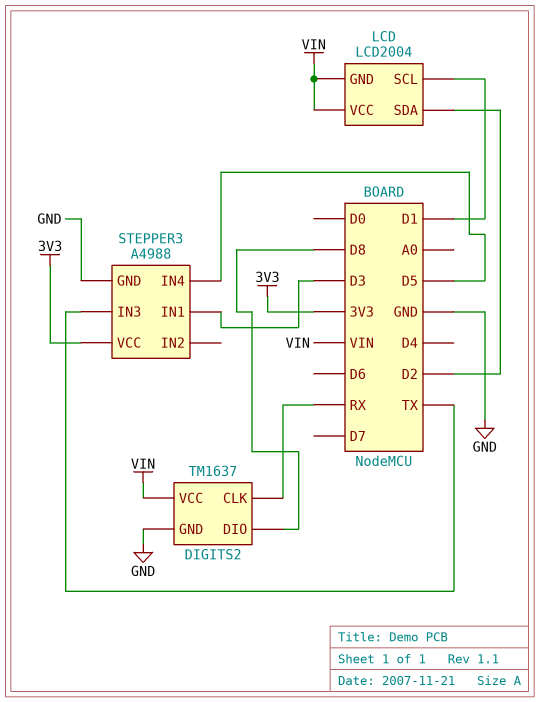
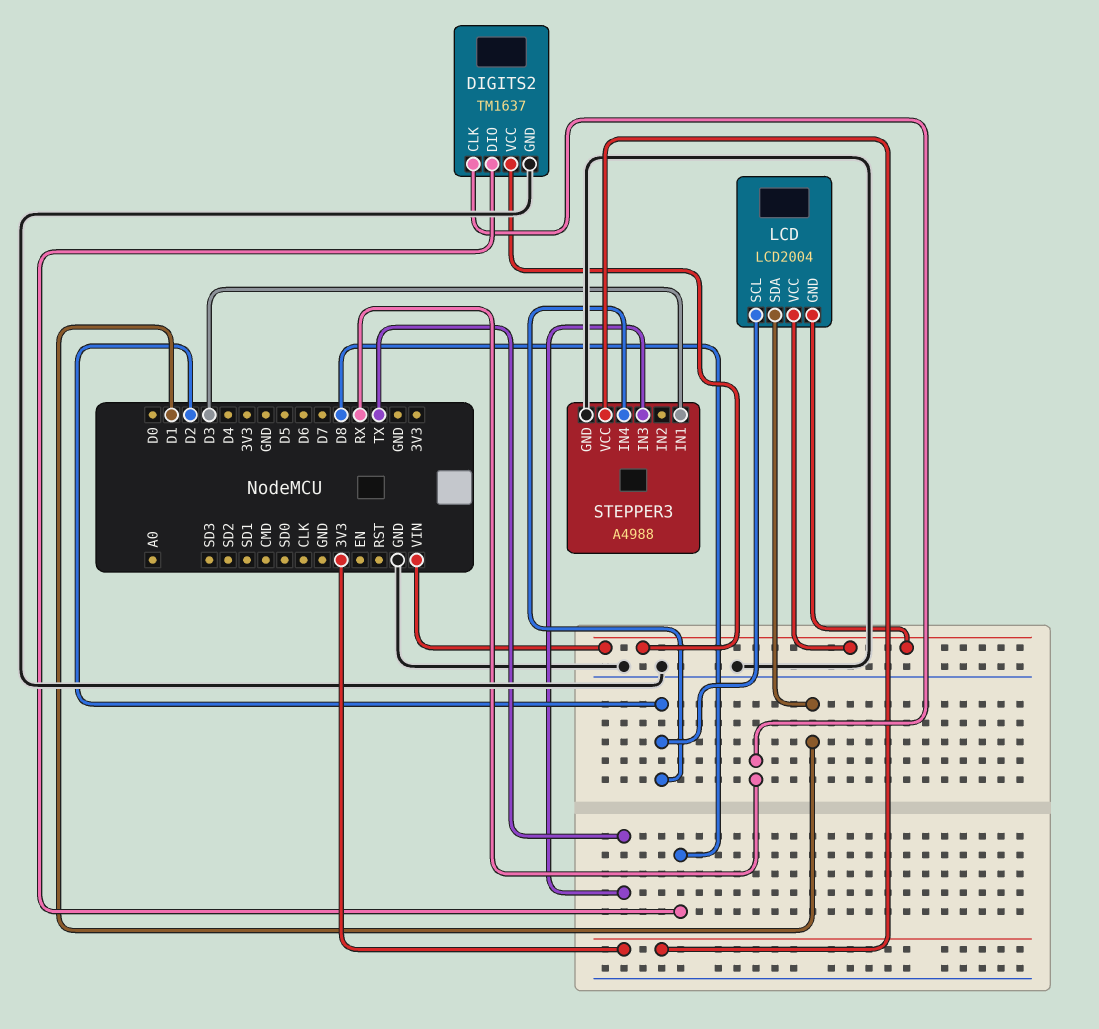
LCD pin SCL: D1 -> D2
LCD pin SDA: D2 -> D1
STEPPER3 pin IN4: D5 -> D2

